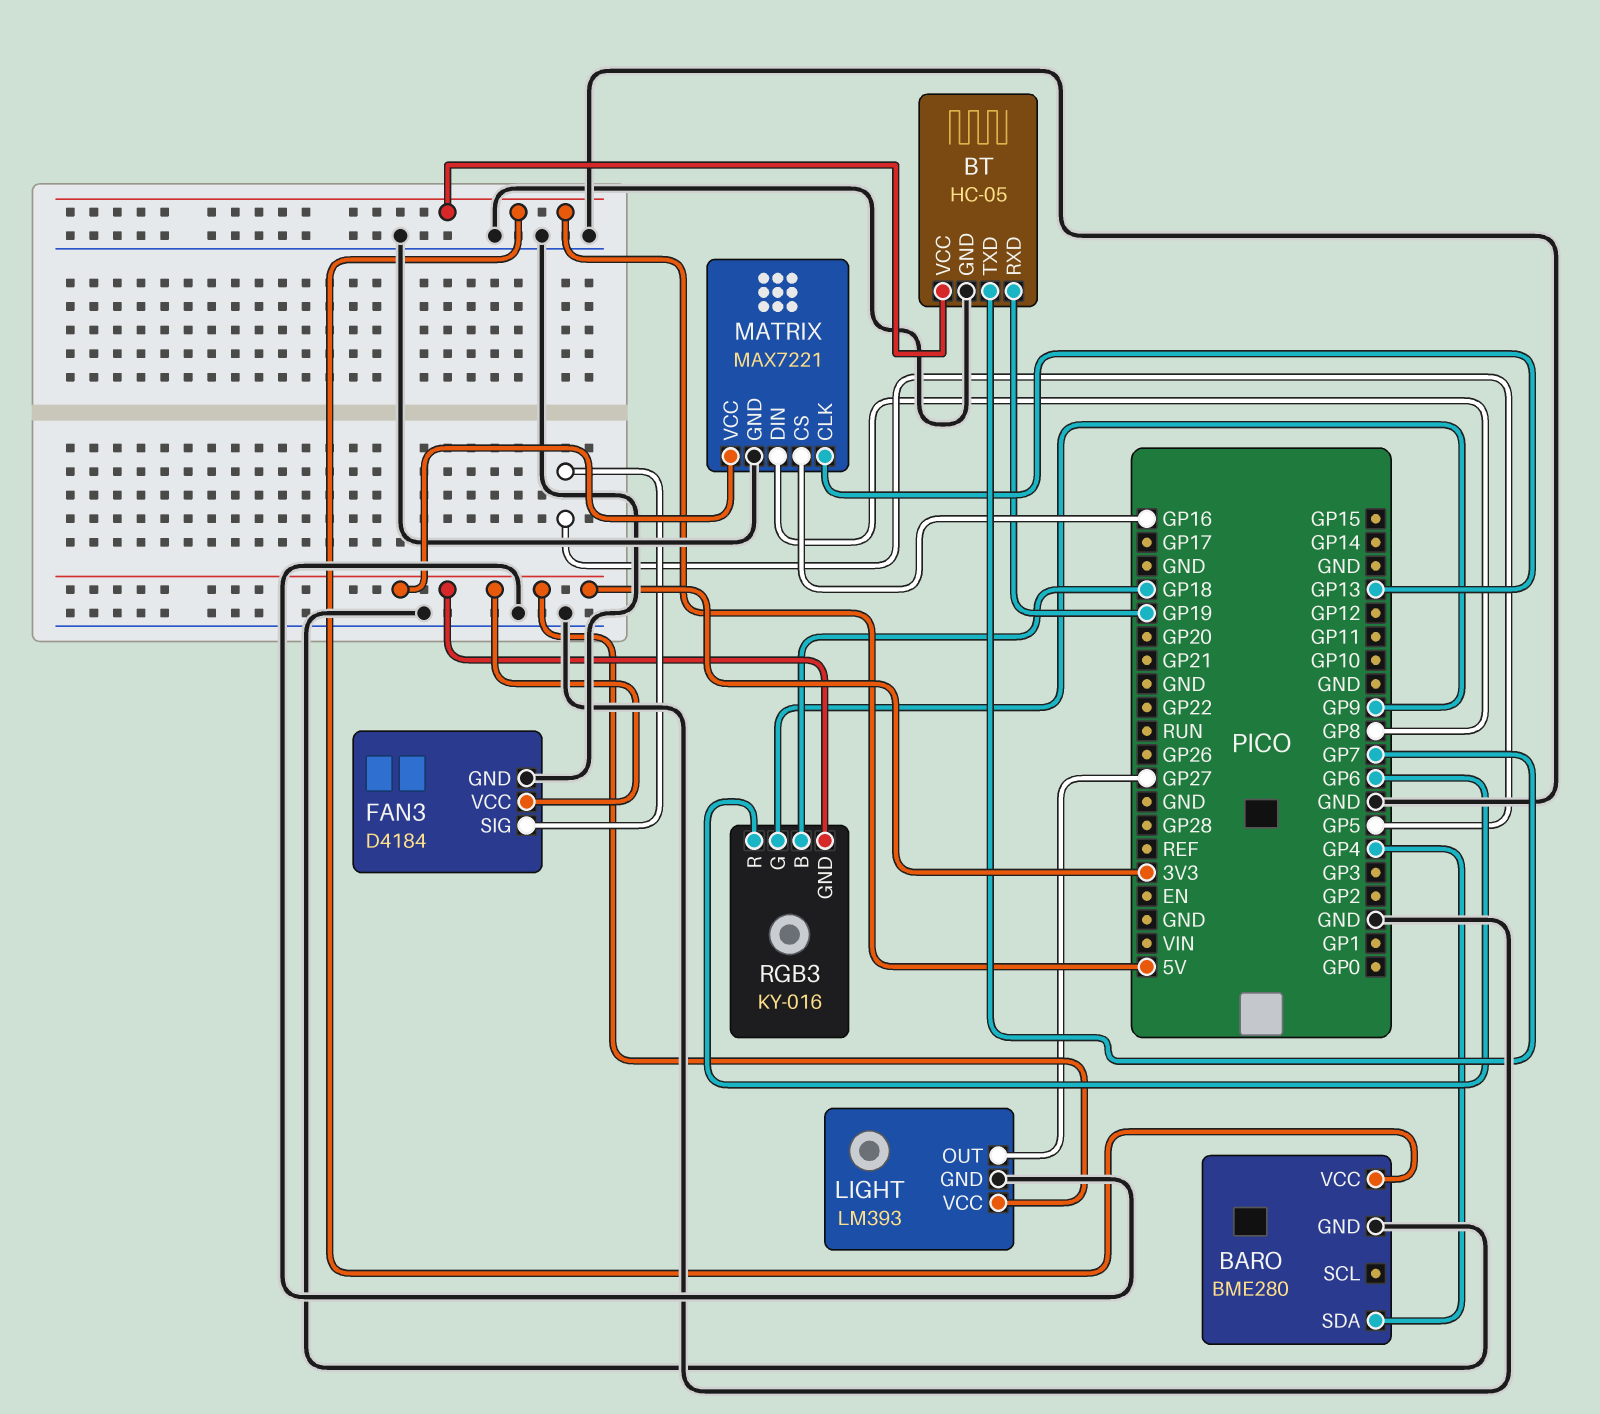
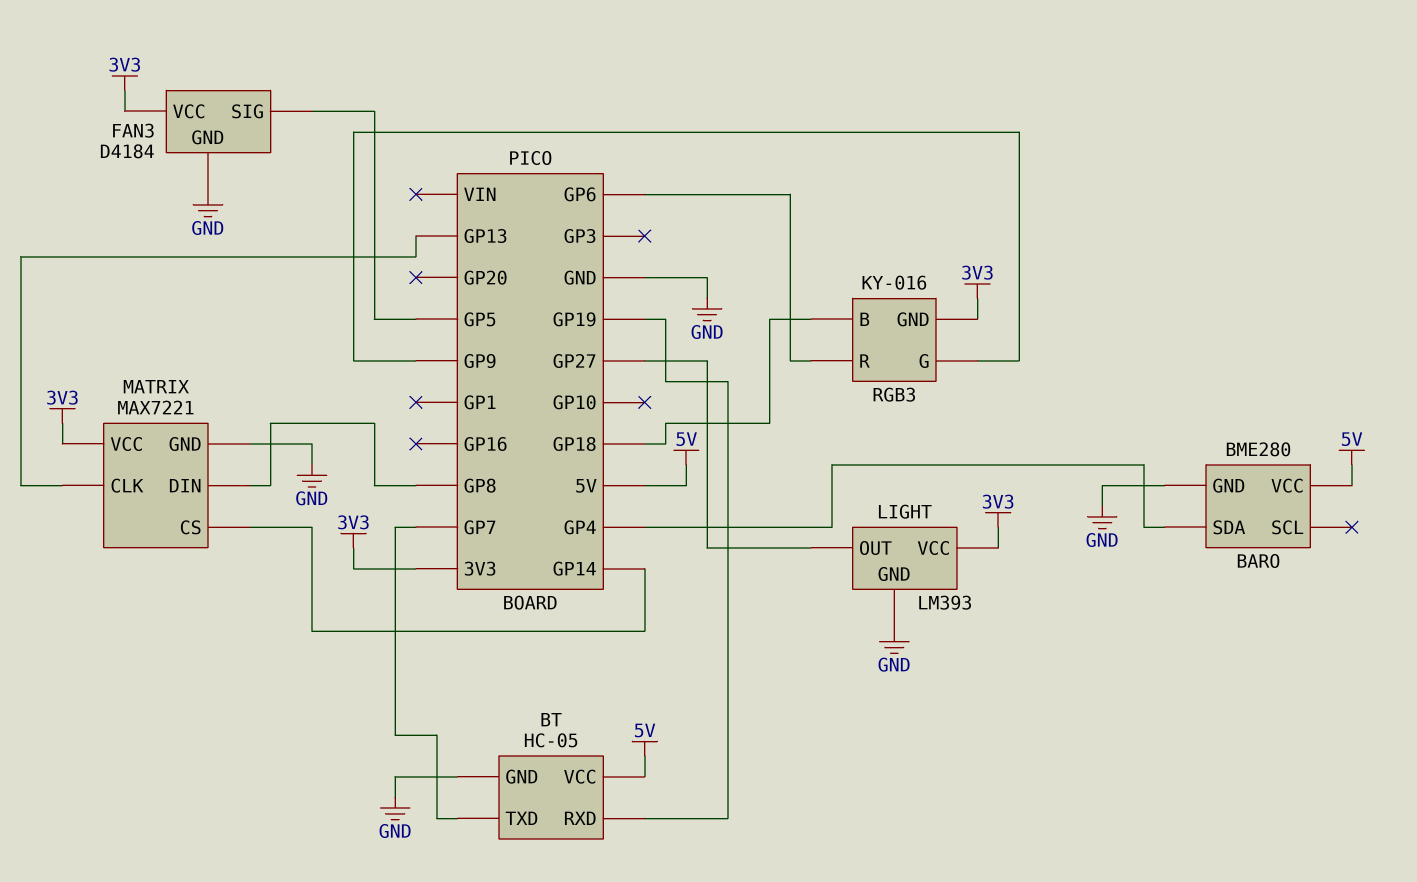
MATRIX pin CS: GP16 -> GP14

